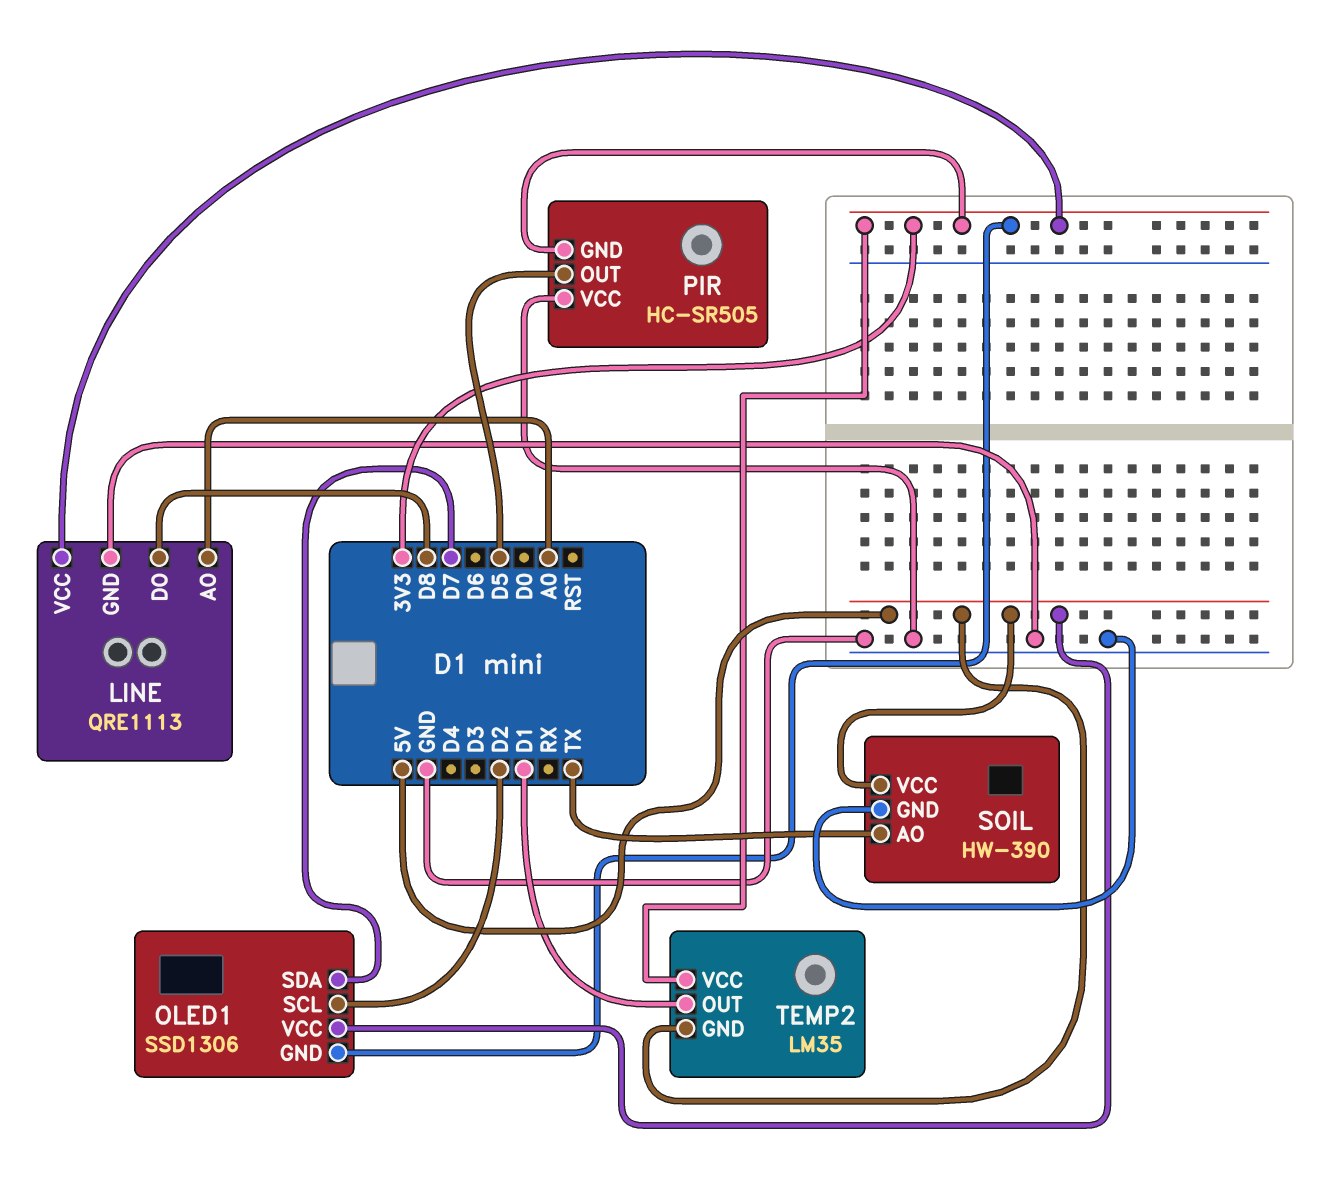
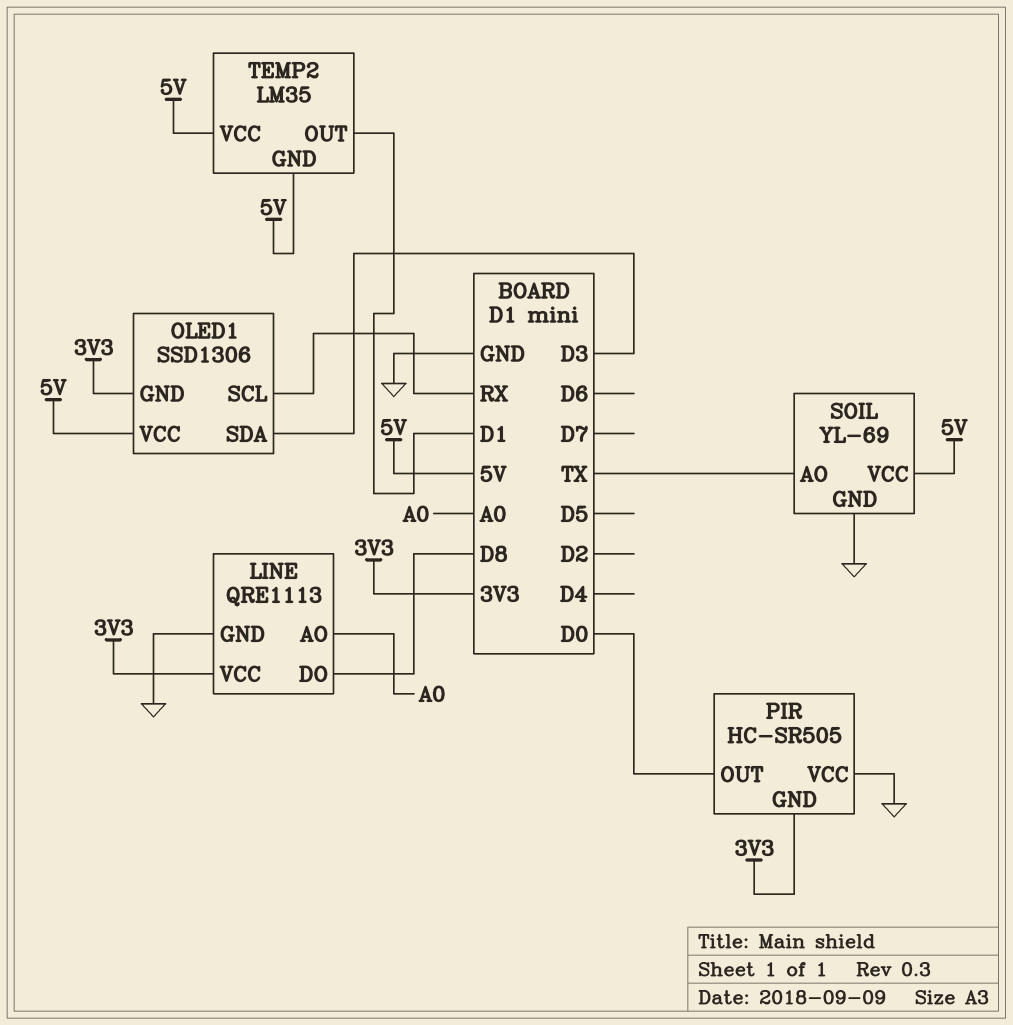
OLED1 pin SCL: D2 -> RX
OLED1 pin SDA: D7 -> D3
PIR pin OUT: D5 -> D0
SOIL: HW-390 -> YL-69
TEMP2 pin VCC: 3V3 -> 5V

